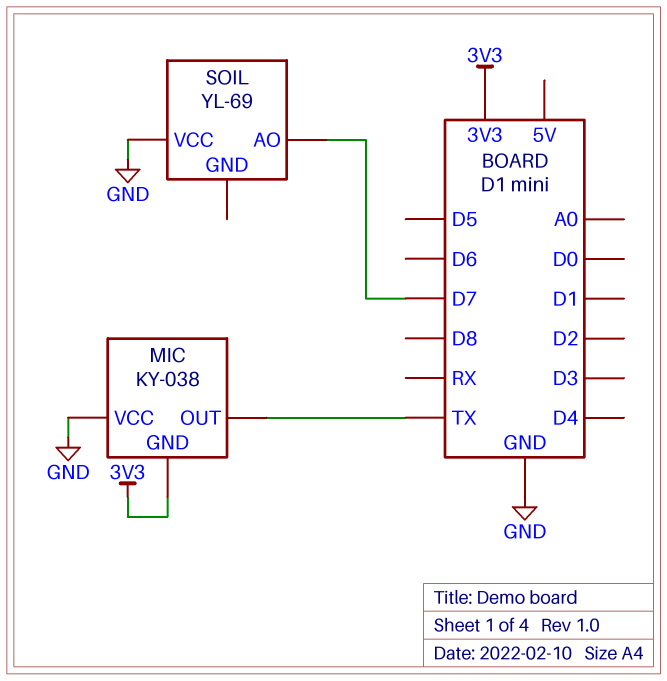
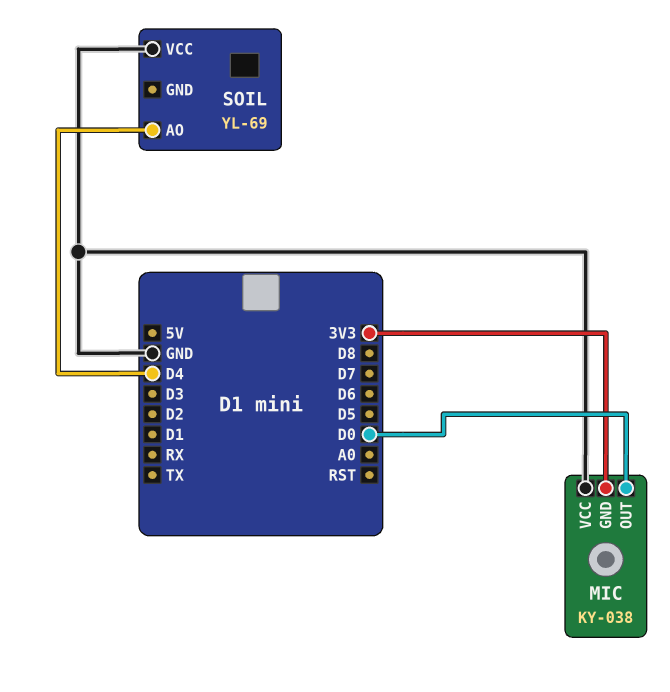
MIC pin OUT: TX -> D0
SOIL pin AO: D7 -> D4

